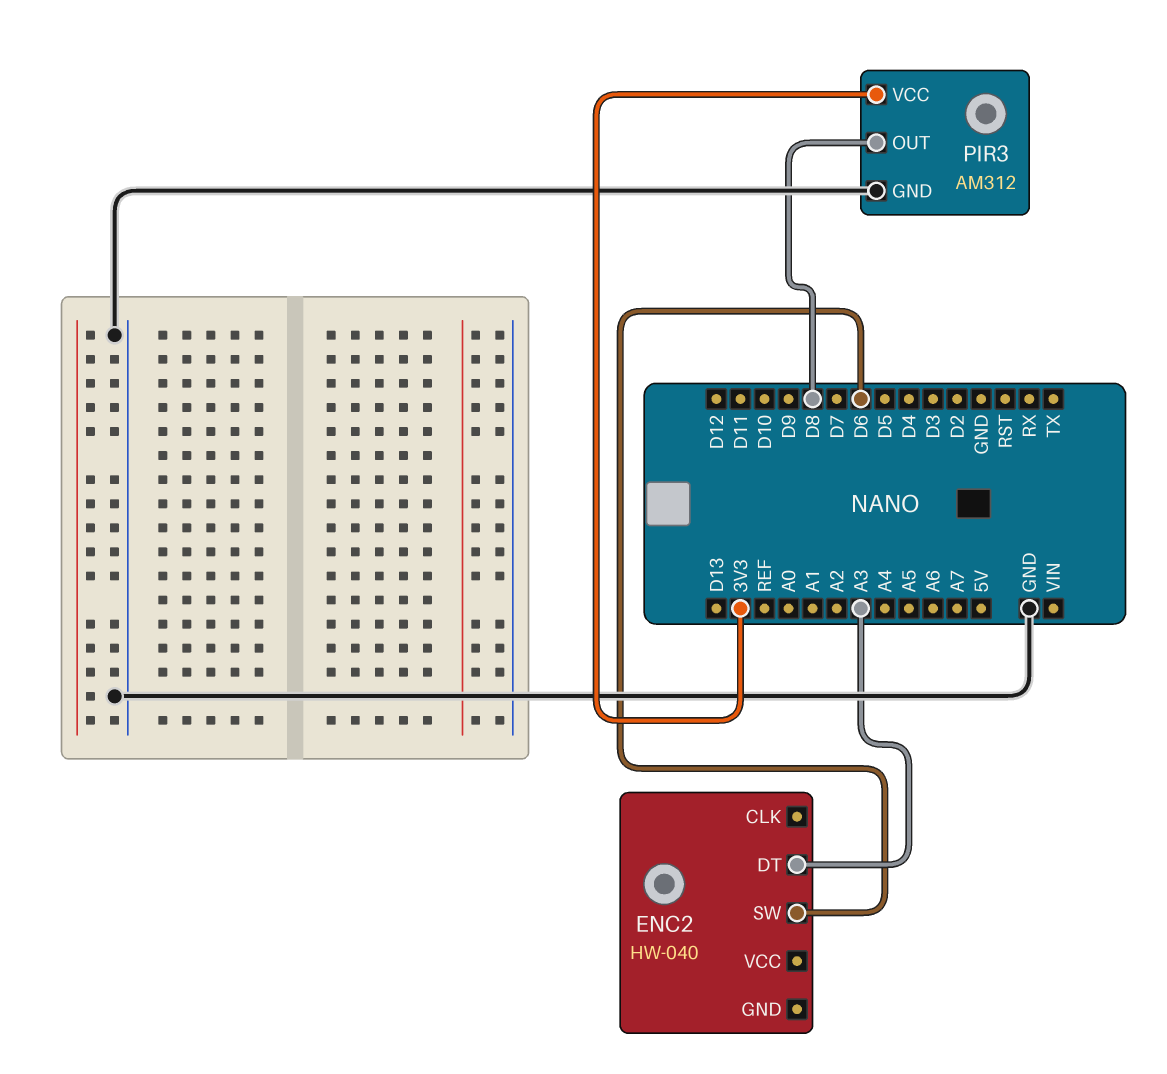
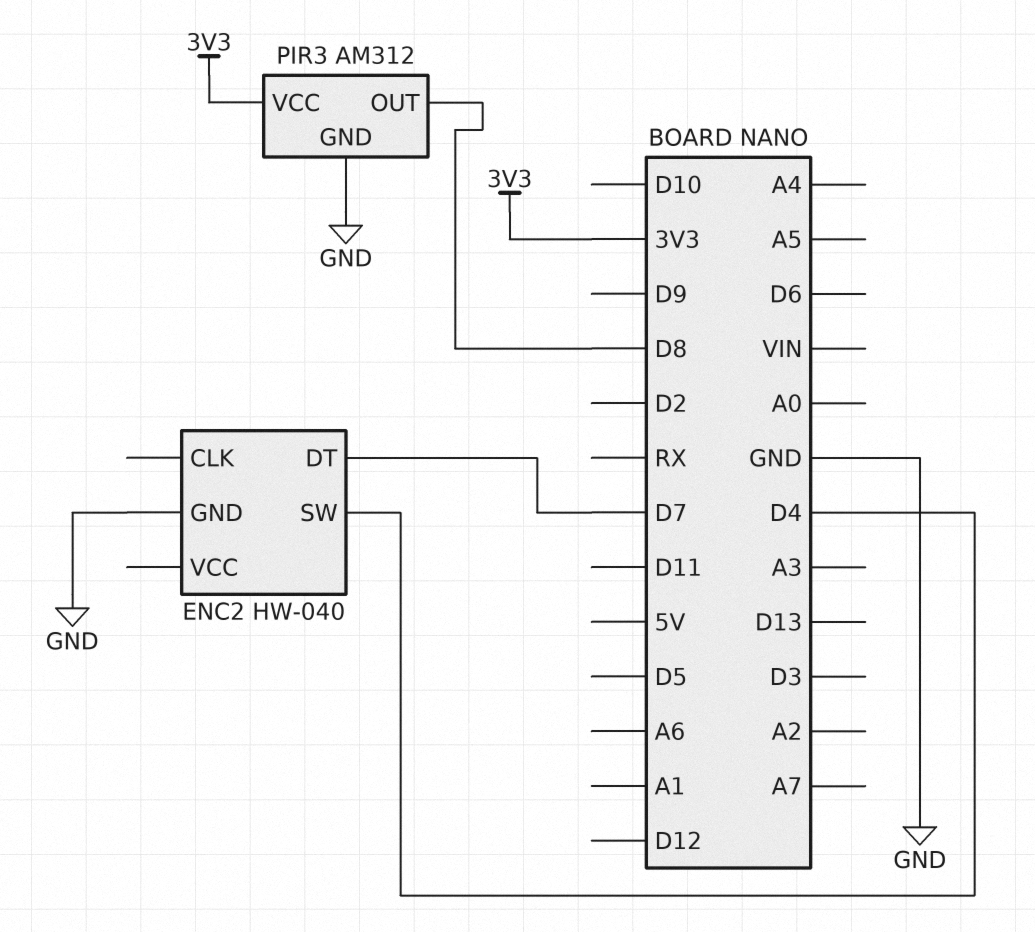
ENC2 pin DT: A3 -> D7
ENC2 pin GND: none -> GND
ENC2 pin SW: D6 -> D4

